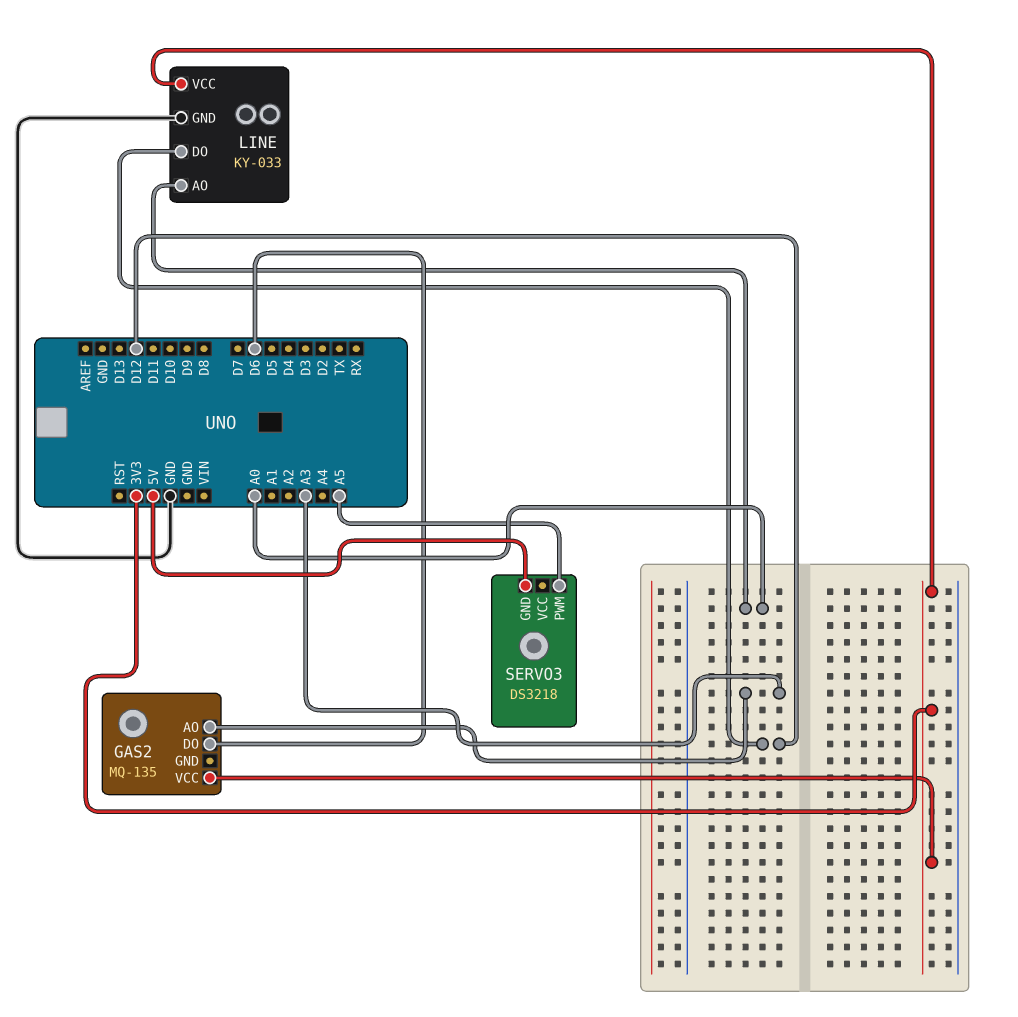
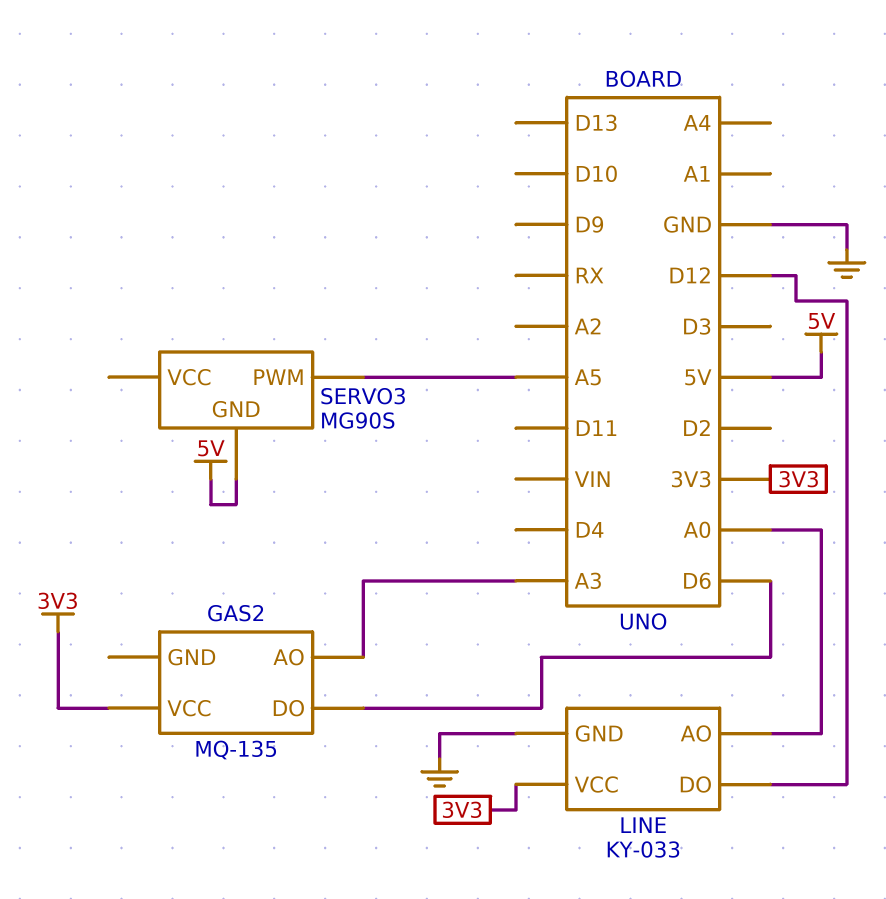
SERVO3: DS3218 -> MG90S

